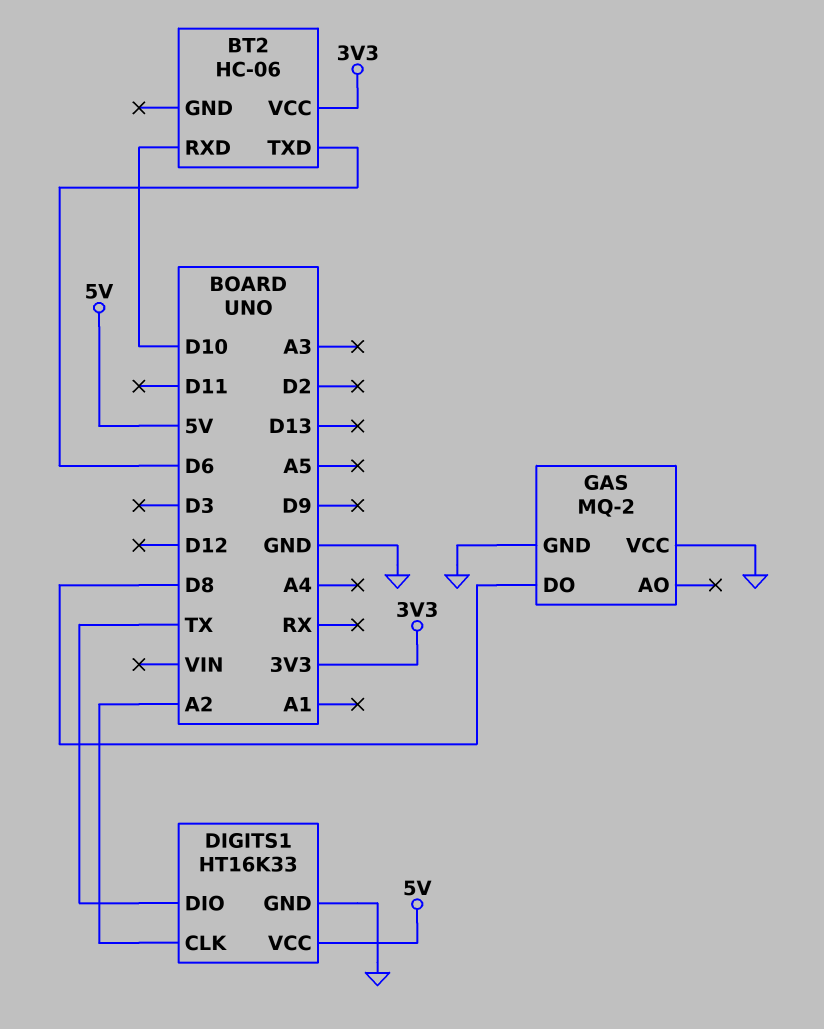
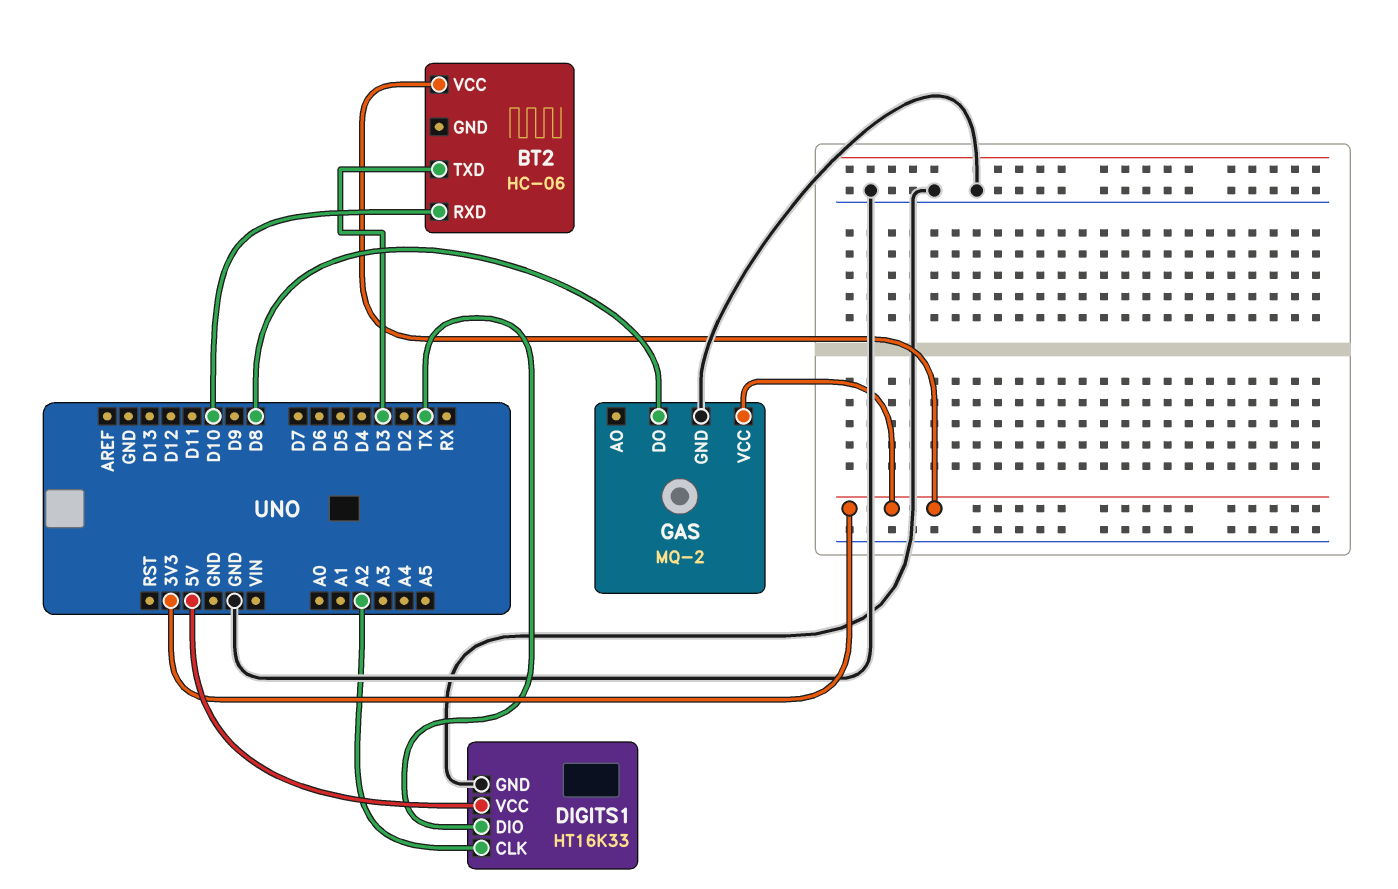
BT2 pin TXD: D6 -> D3
GAS pin VCC: GND -> 3V3

